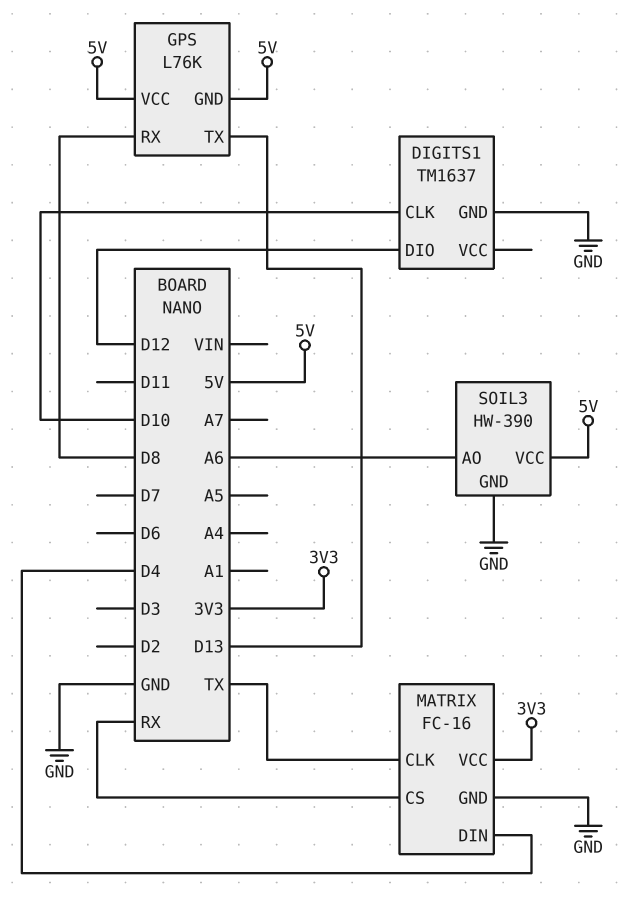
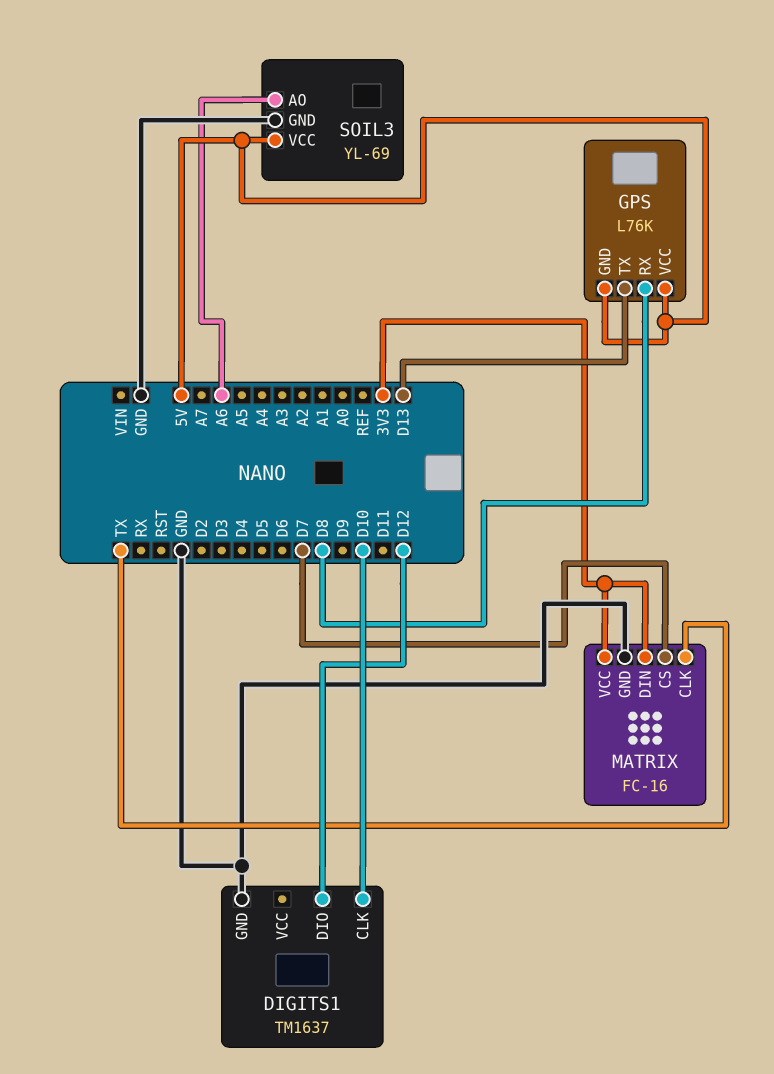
MATRIX pin CS: RX -> D7
MATRIX pin DIN: D4 -> 3V3
SOIL3: HW-390 -> YL-69

